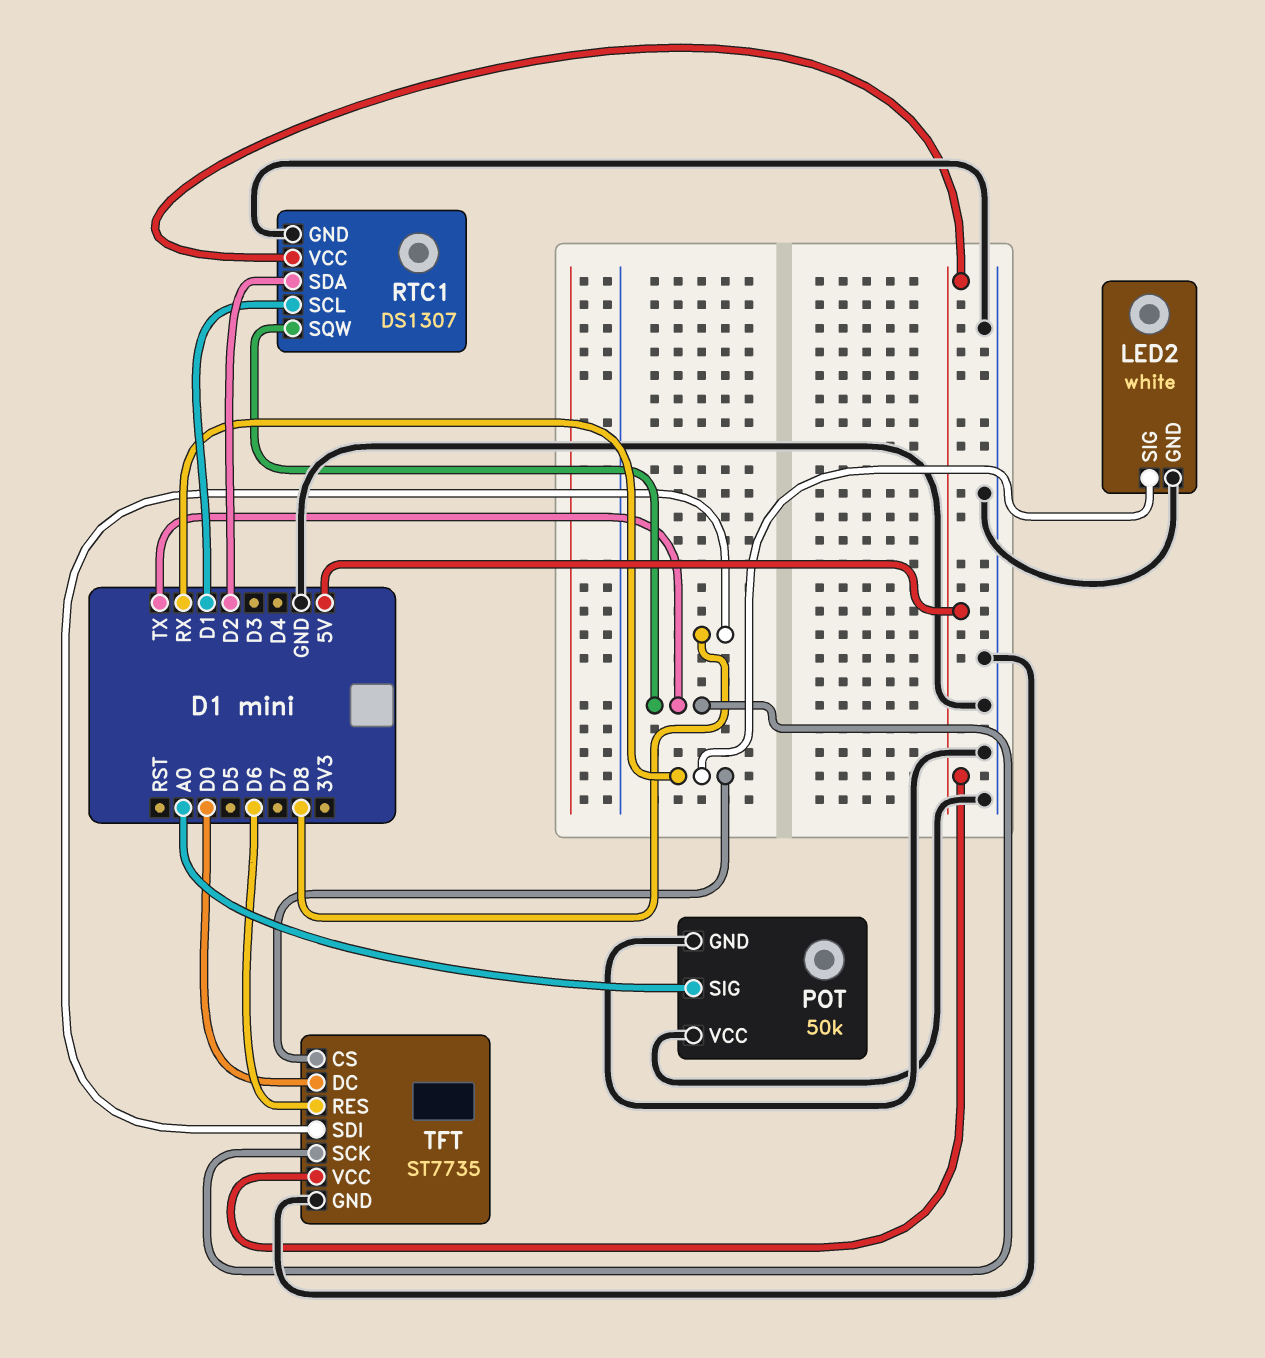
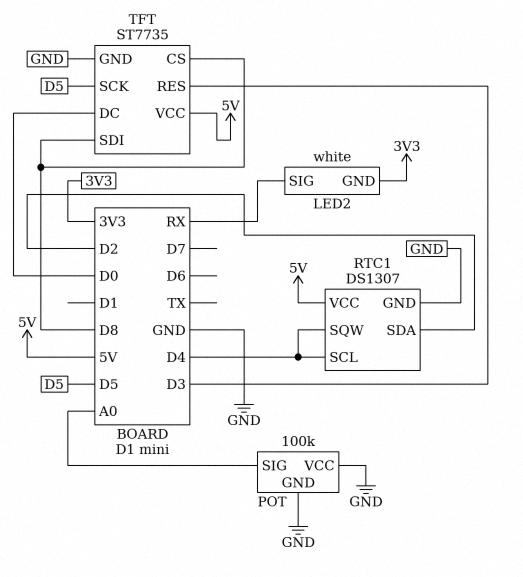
LED2 pin GND: GND -> 3V3
POT: 50k -> 100k
RTC1 pin SCL: D1 -> D4
RTC1 pin SQW: TX -> D4
TFT pin CS: RX -> D8
TFT pin RES: D6 -> D3
TFT pin SCK: TX -> D5

